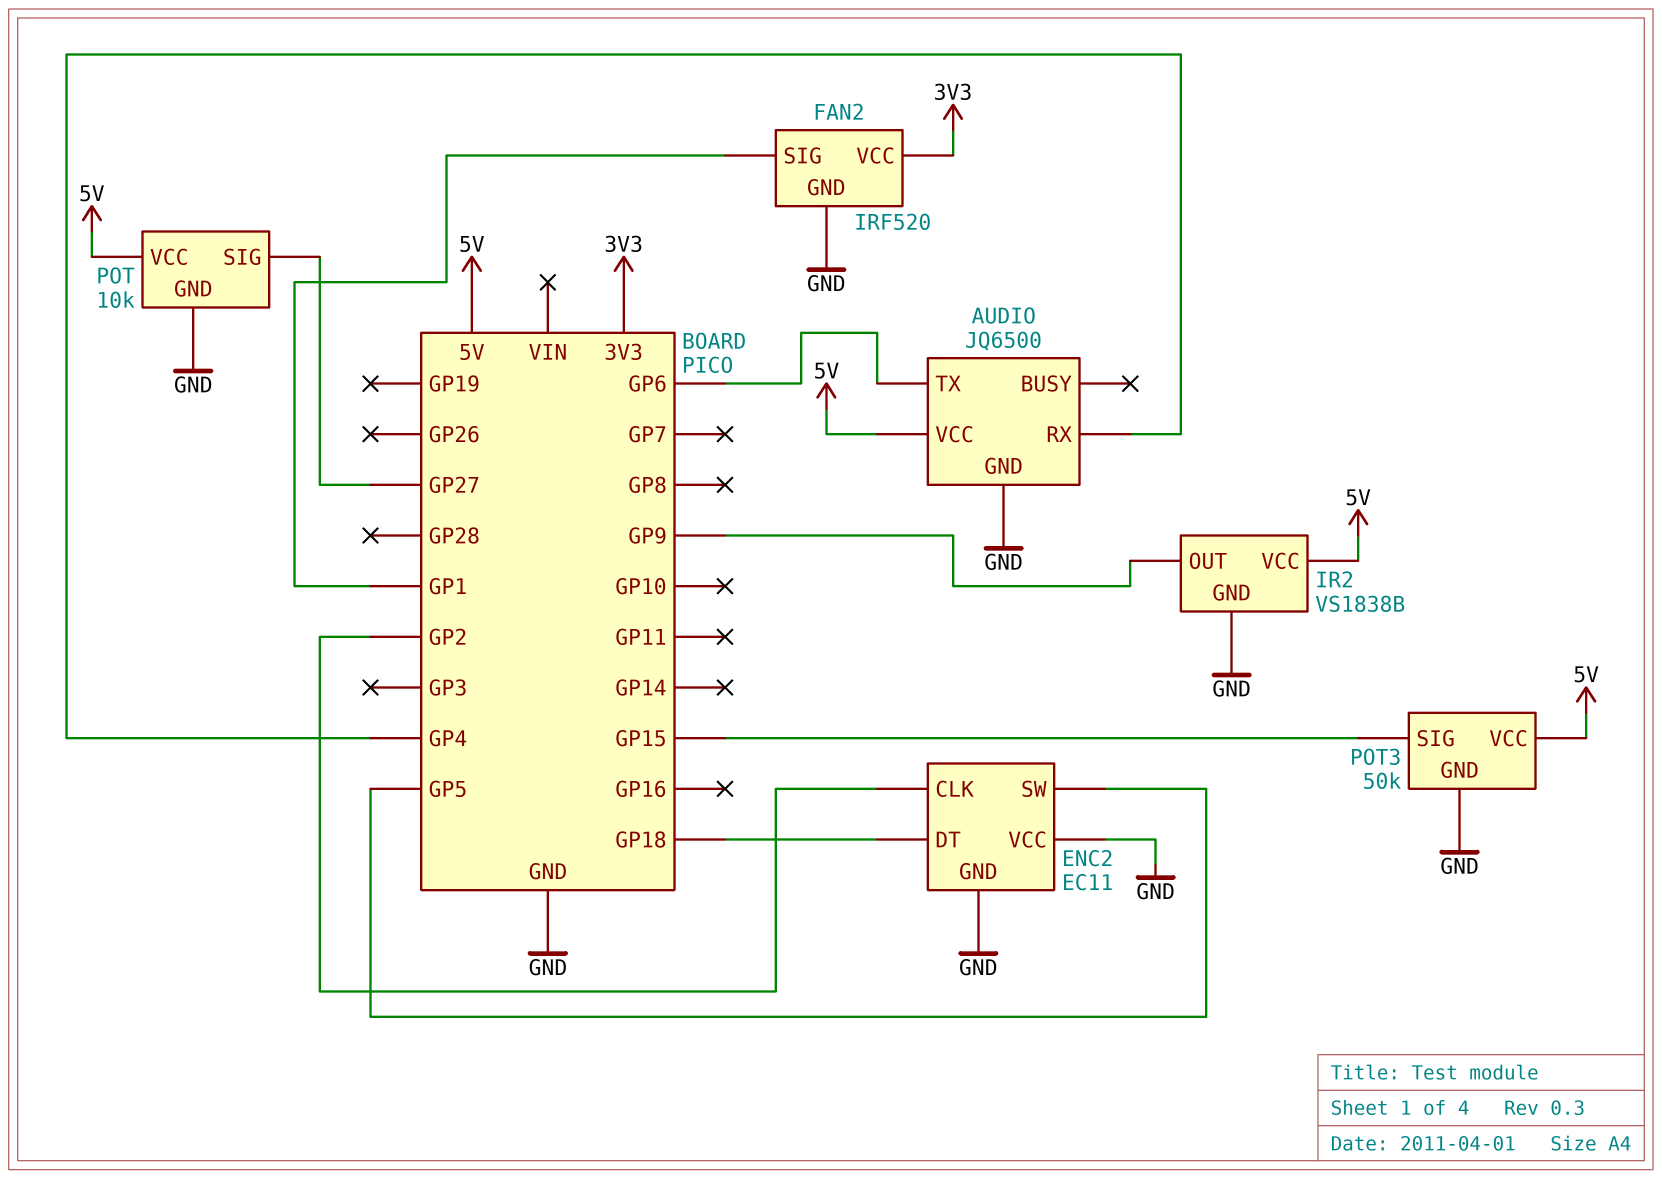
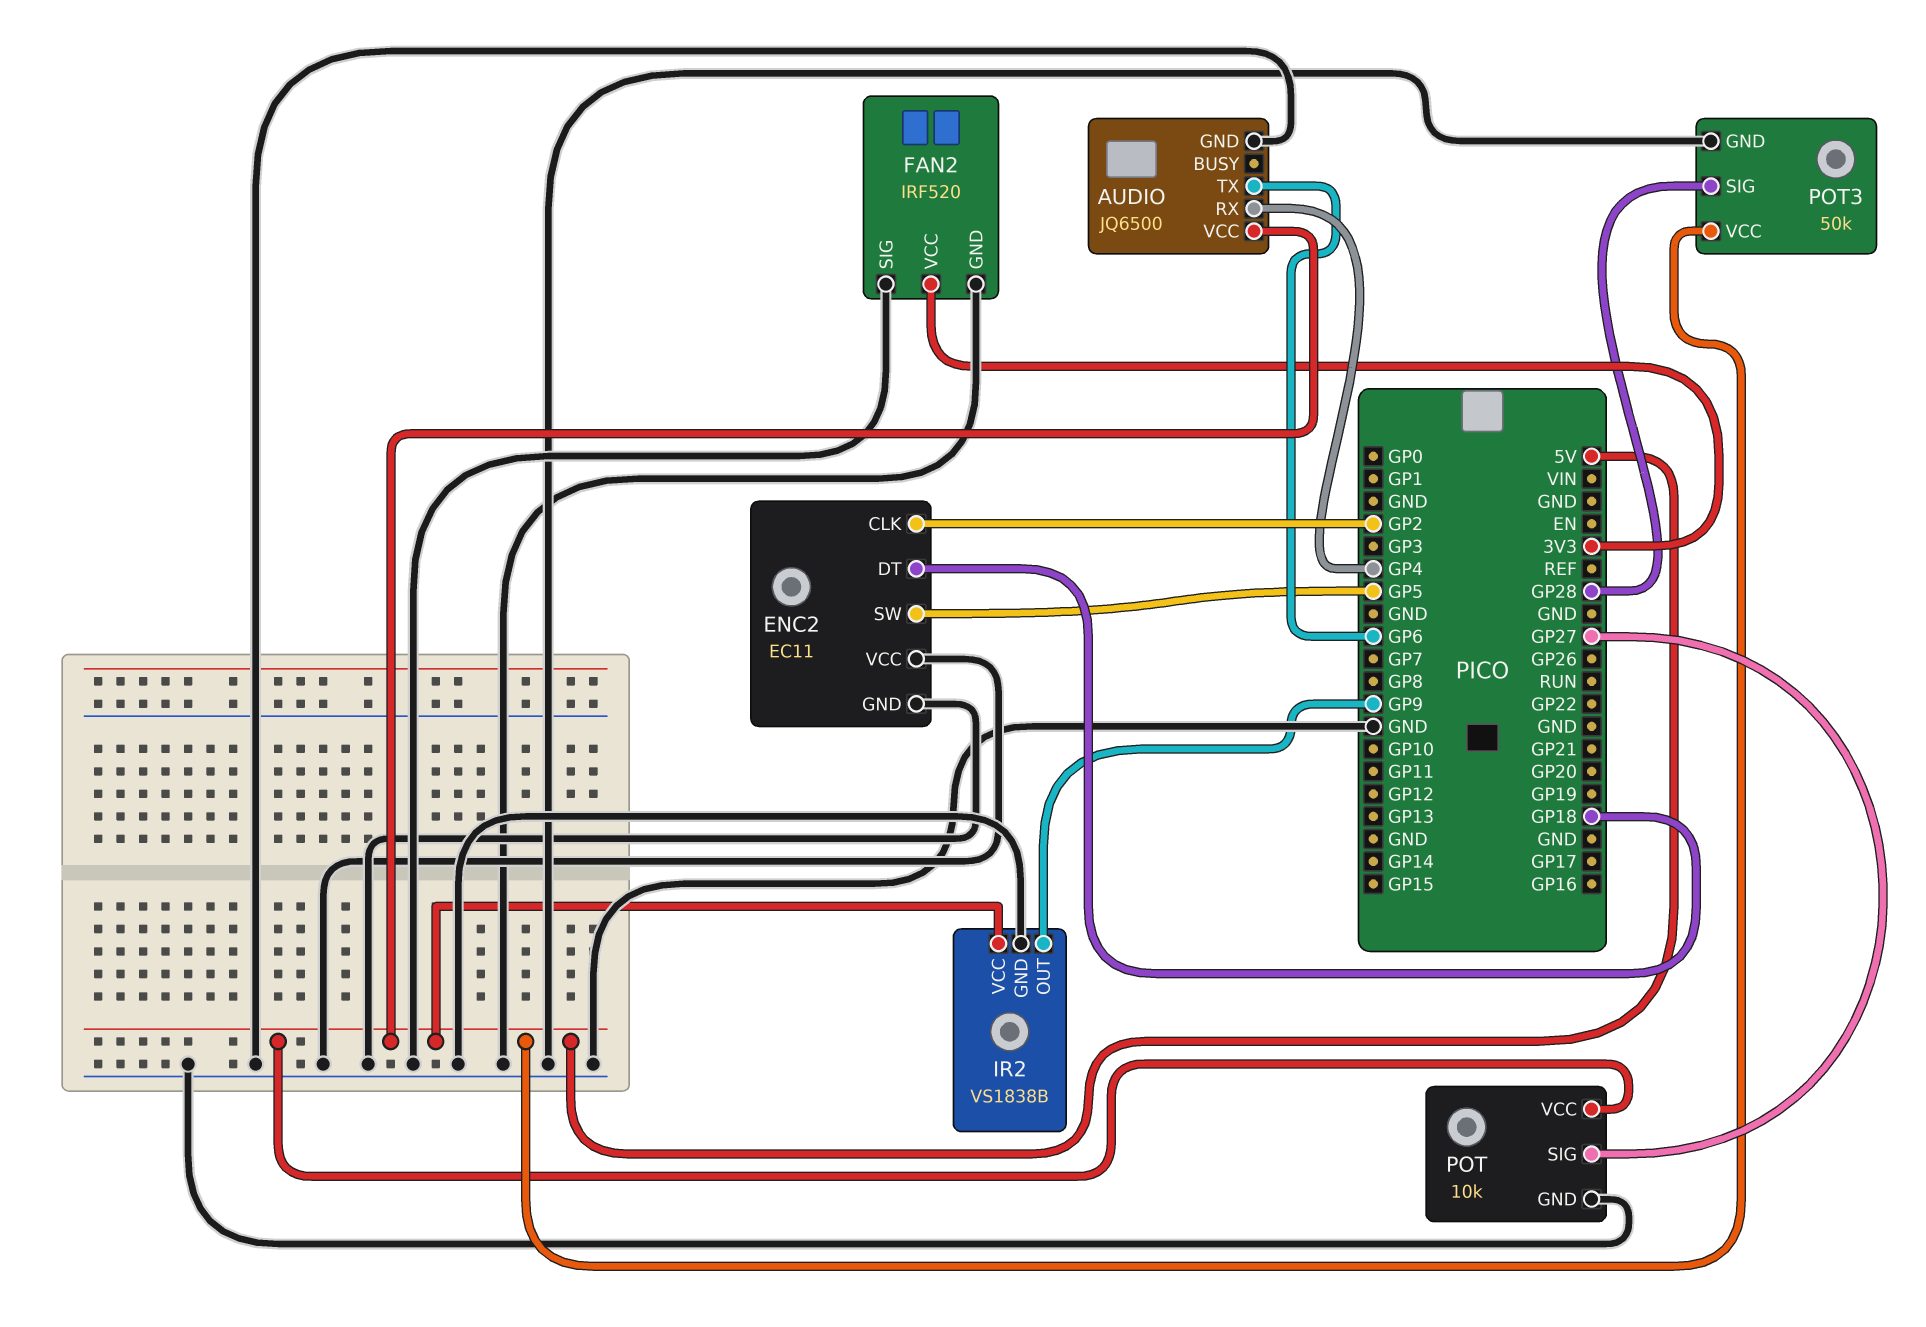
FAN2 pin SIG: GP1 -> GND
POT3 pin SIG: GP15 -> GP28

